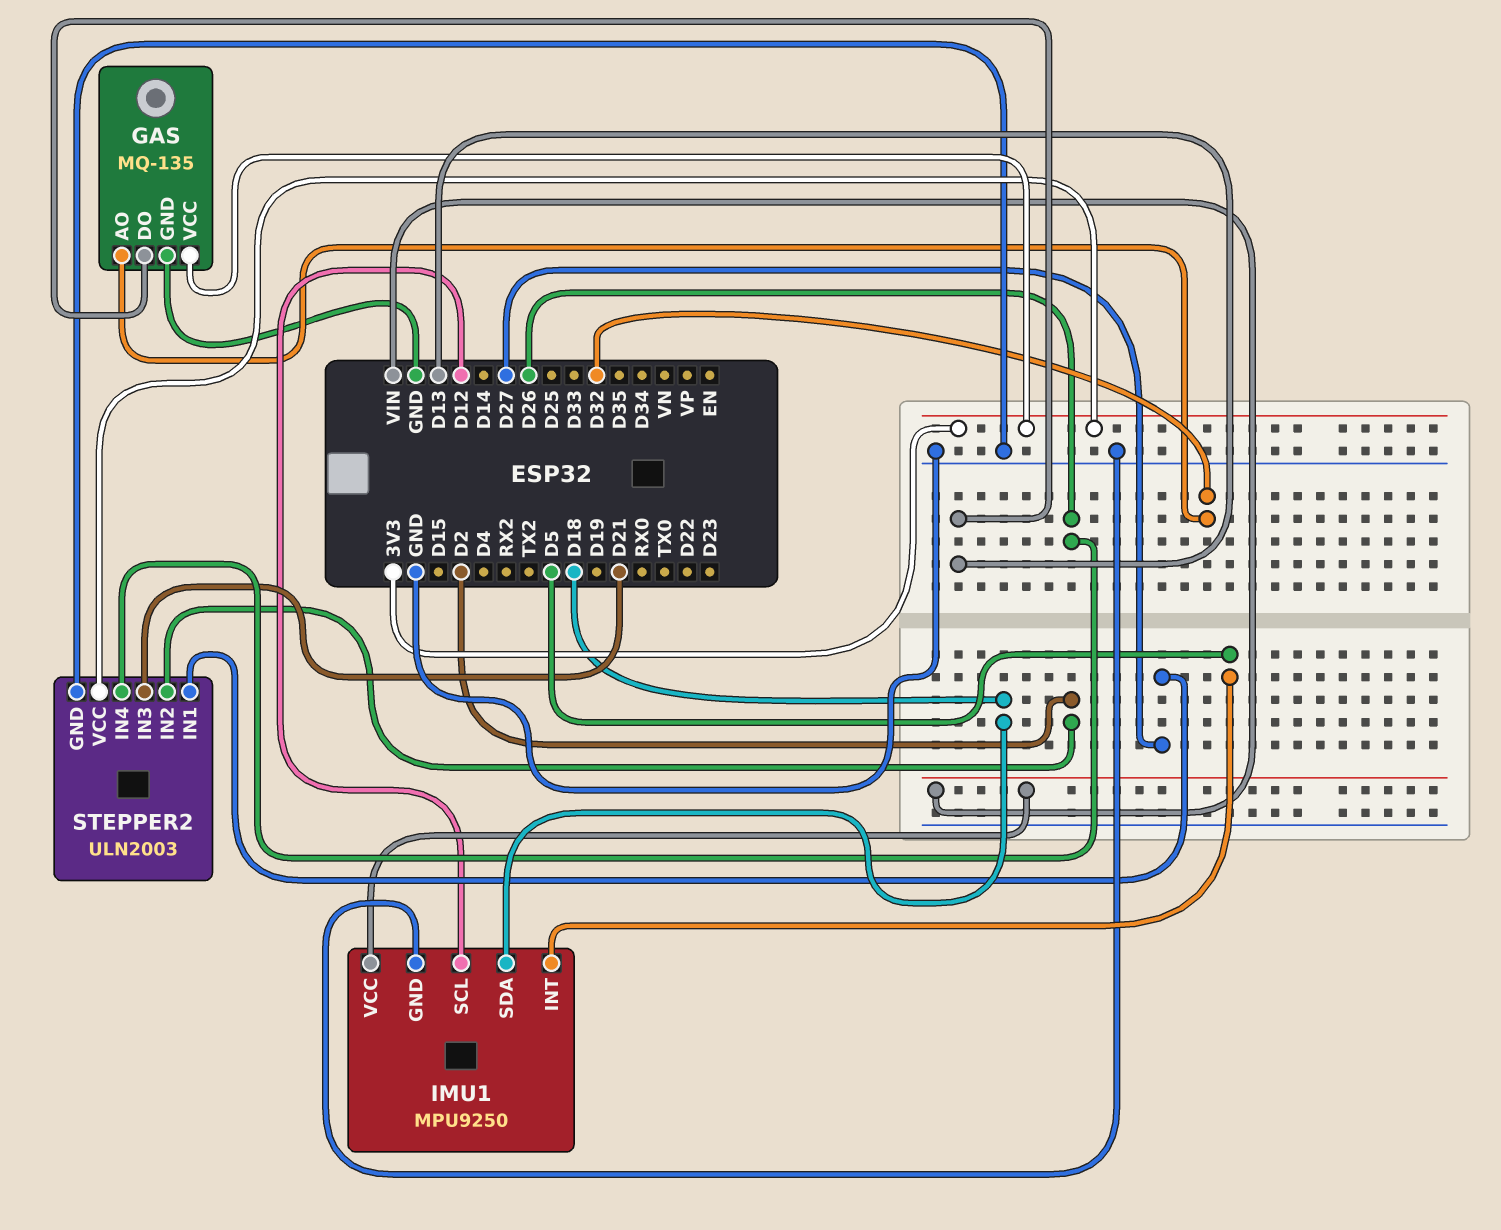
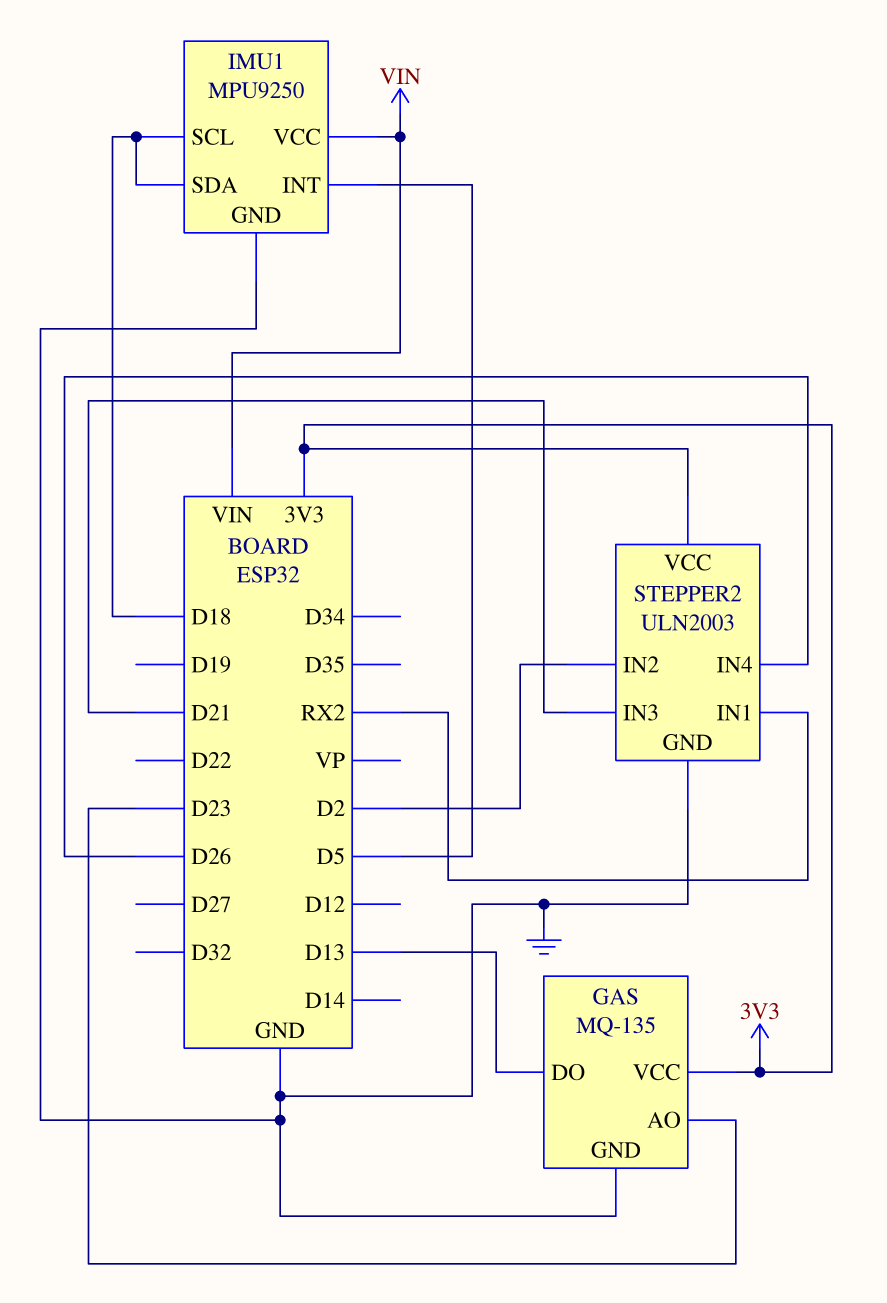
GAS pin AO: D32 -> D23
IMU1 pin SCL: D12 -> D18
STEPPER2 pin IN1: D27 -> RX2

